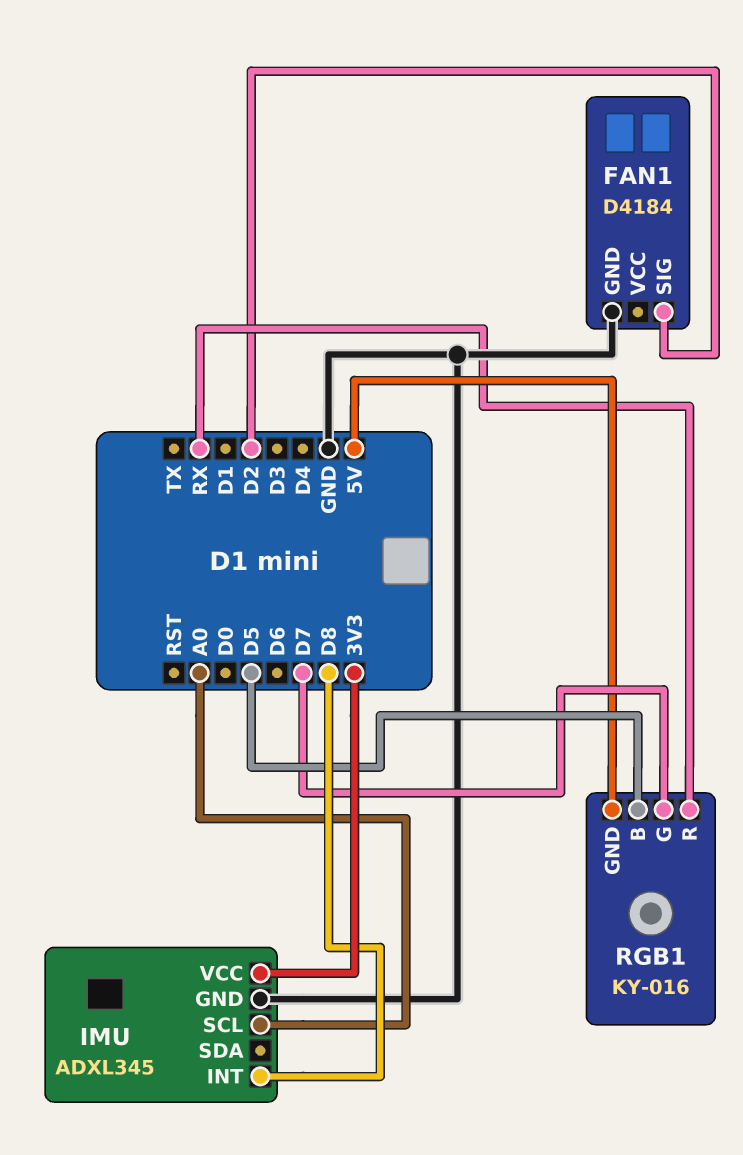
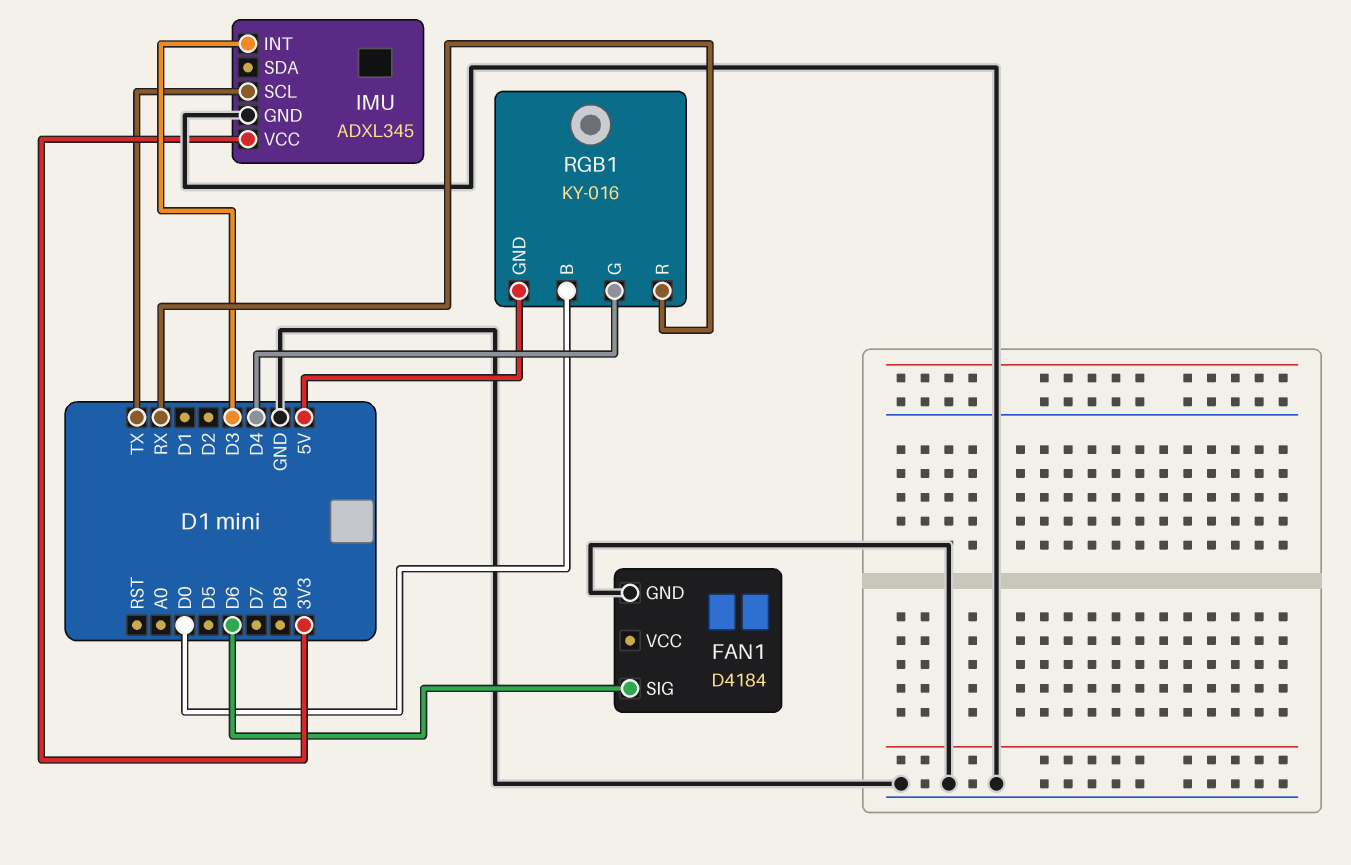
FAN1 pin SIG: D2 -> D6
IMU pin INT: D8 -> D3
IMU pin SCL: A0 -> TX
RGB1 pin B: D5 -> D0
RGB1 pin G: D7 -> D4

